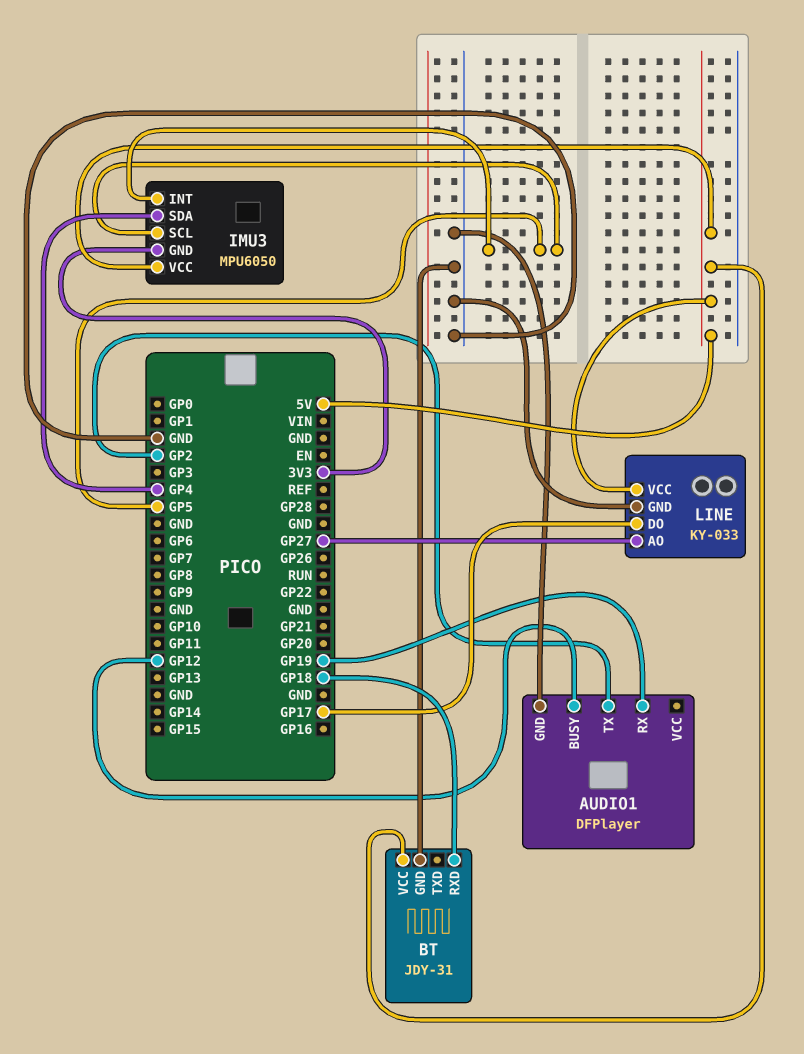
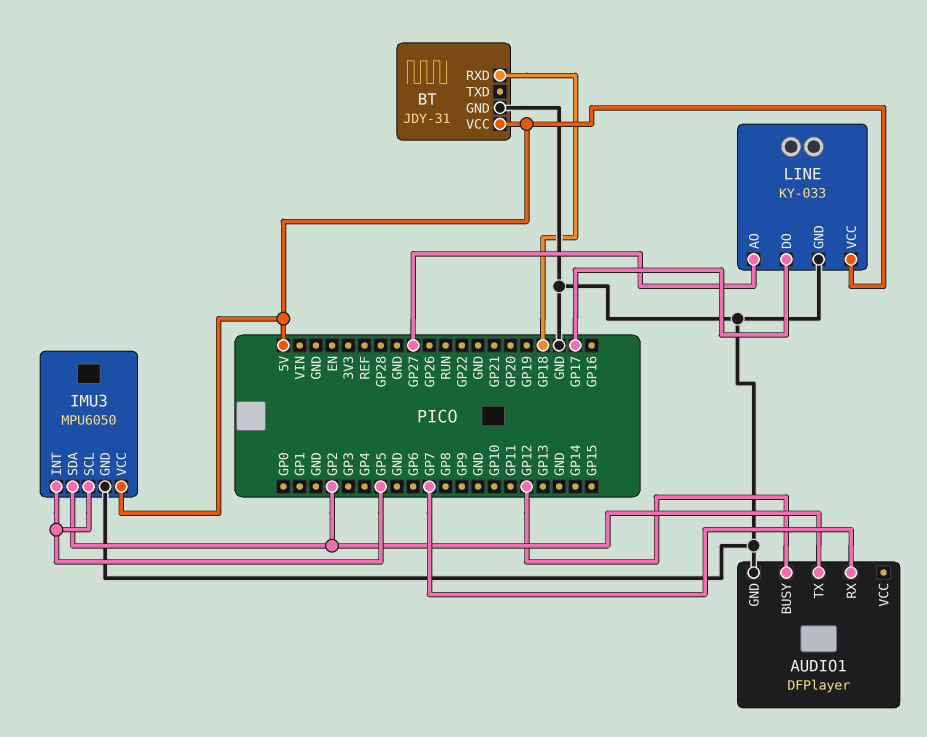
AUDIO1 pin RX: GP19 -> GP7
IMU3 pin GND: 3V3 -> GND
IMU3 pin SDA: GP4 -> GP2

